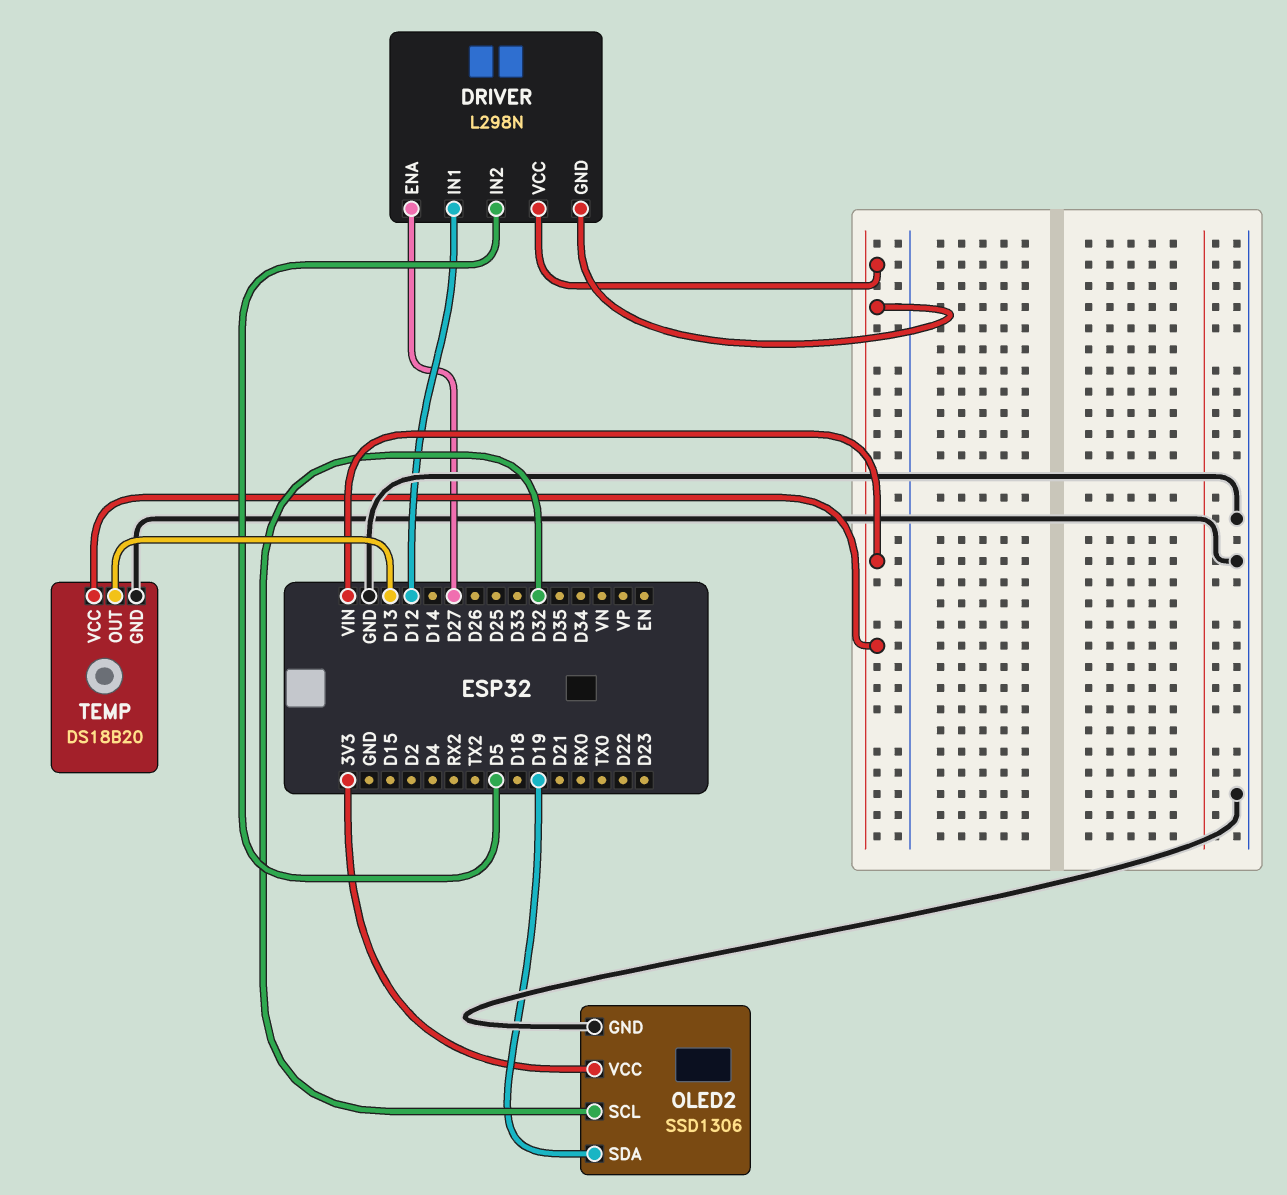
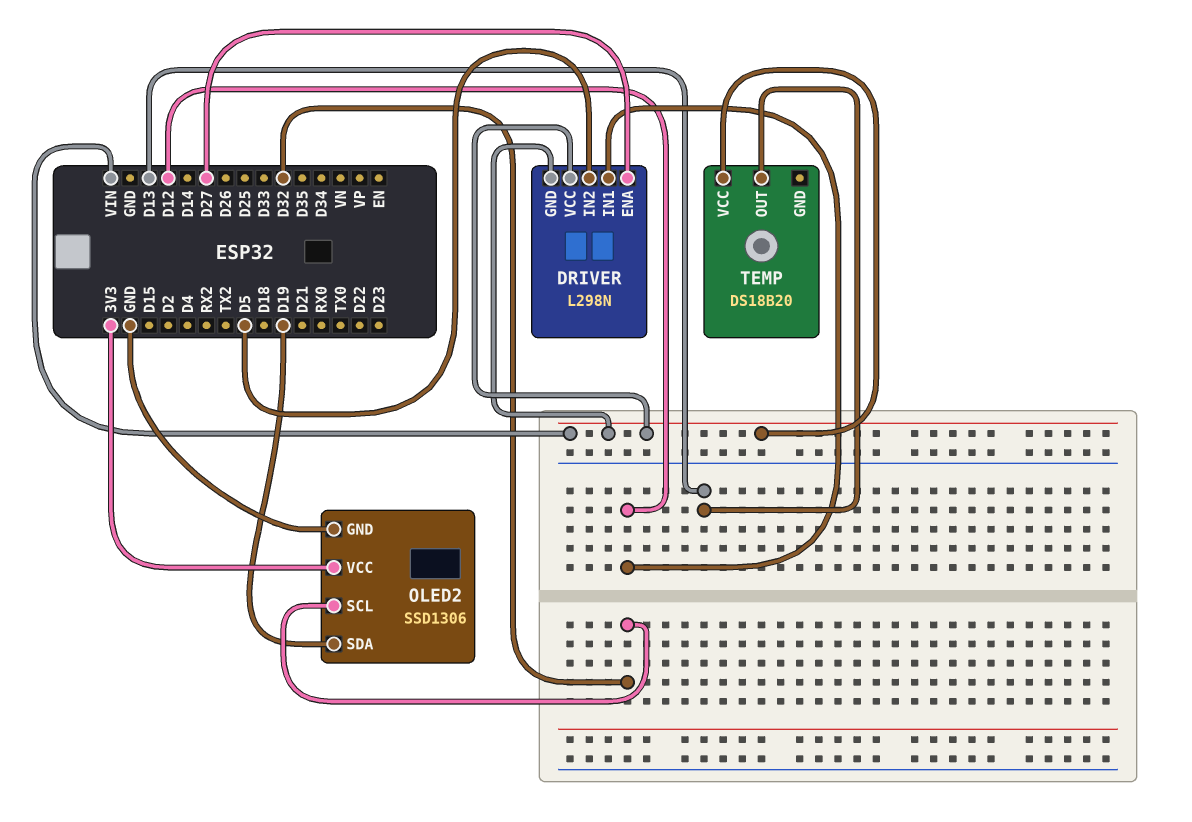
TEMP pin GND: GND -> none

